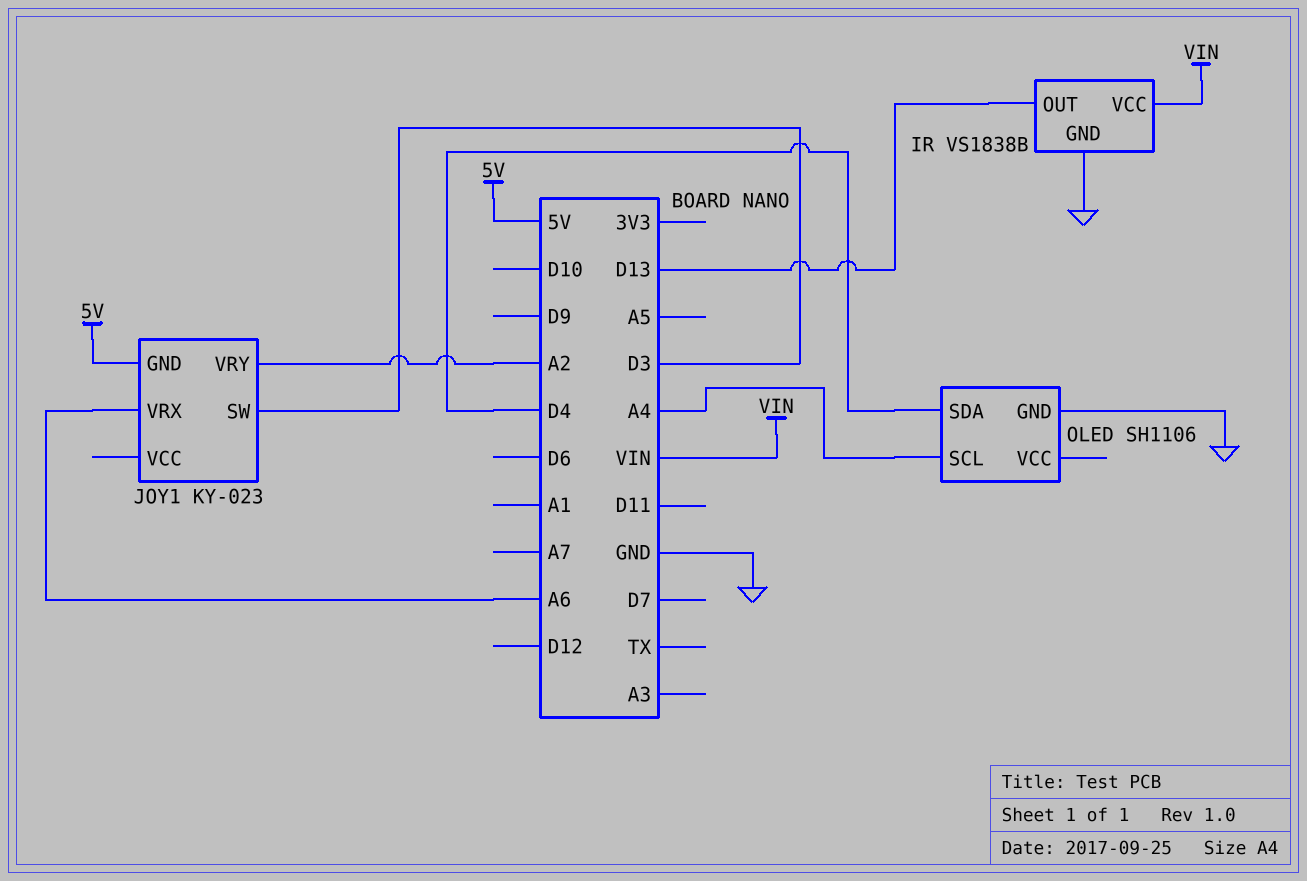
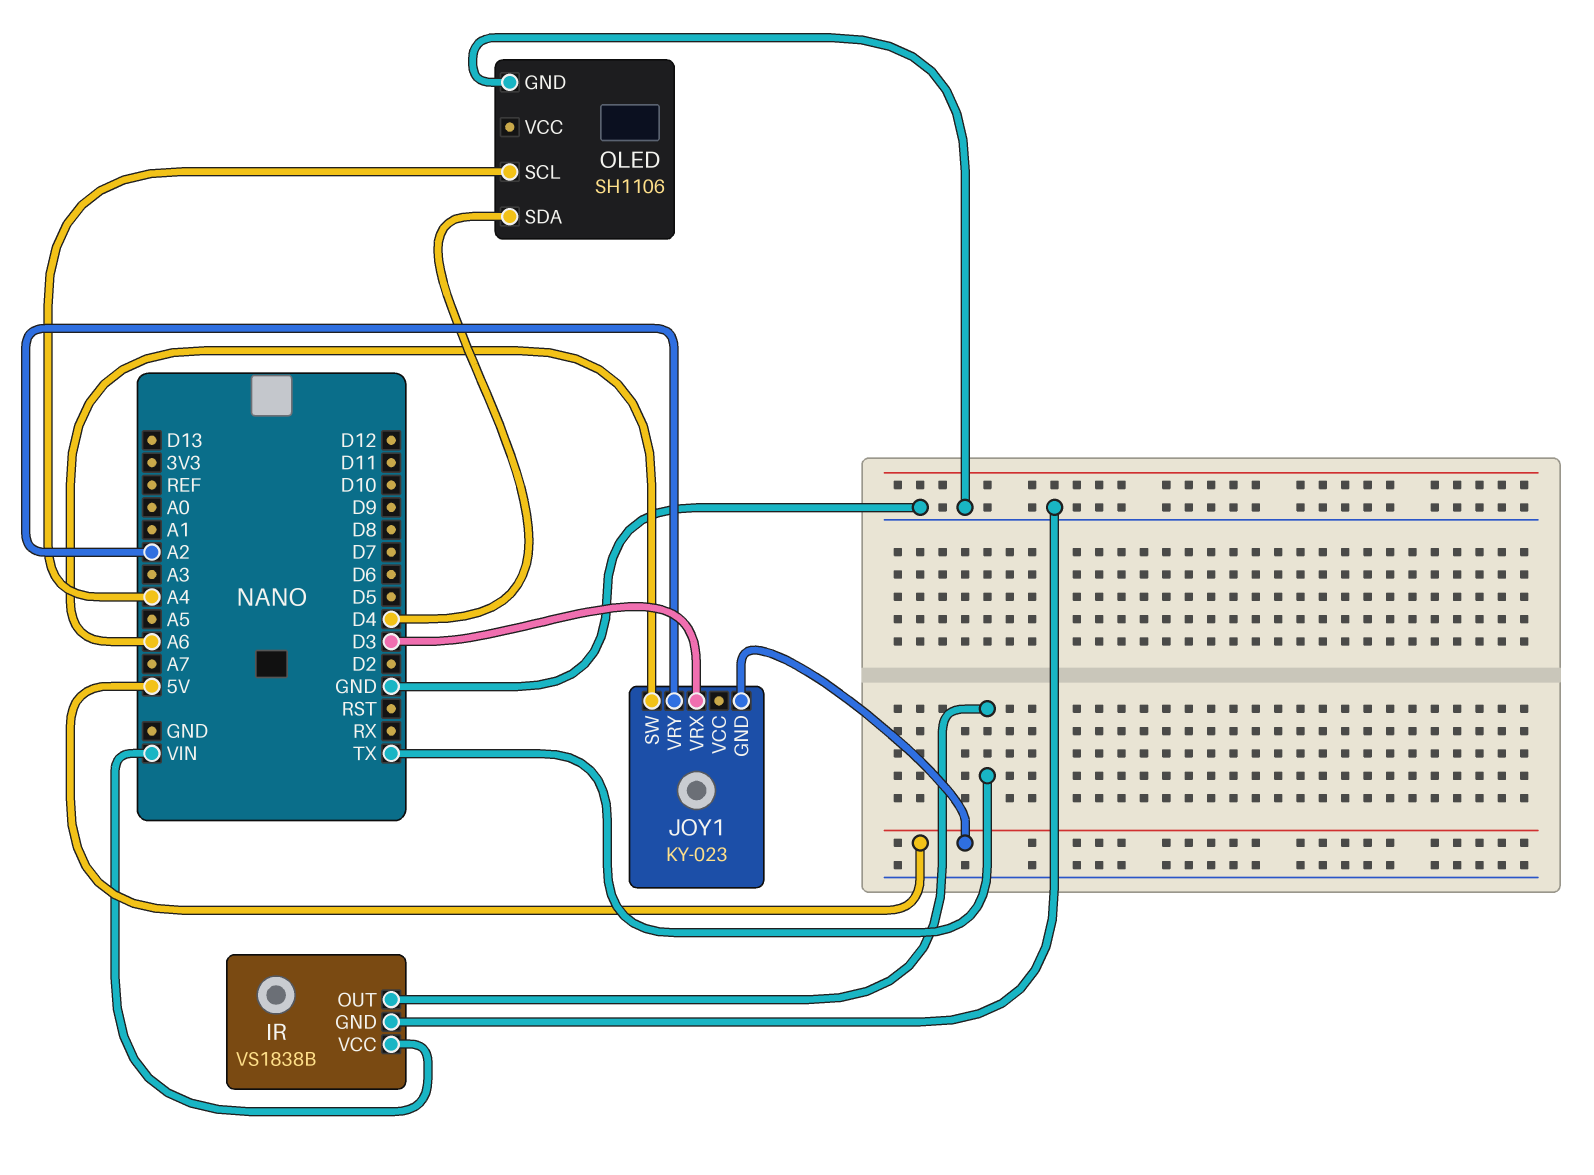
IR pin OUT: D13 -> TX
JOY1 pin SW: D3 -> A6
JOY1 pin VRX: A6 -> D3

